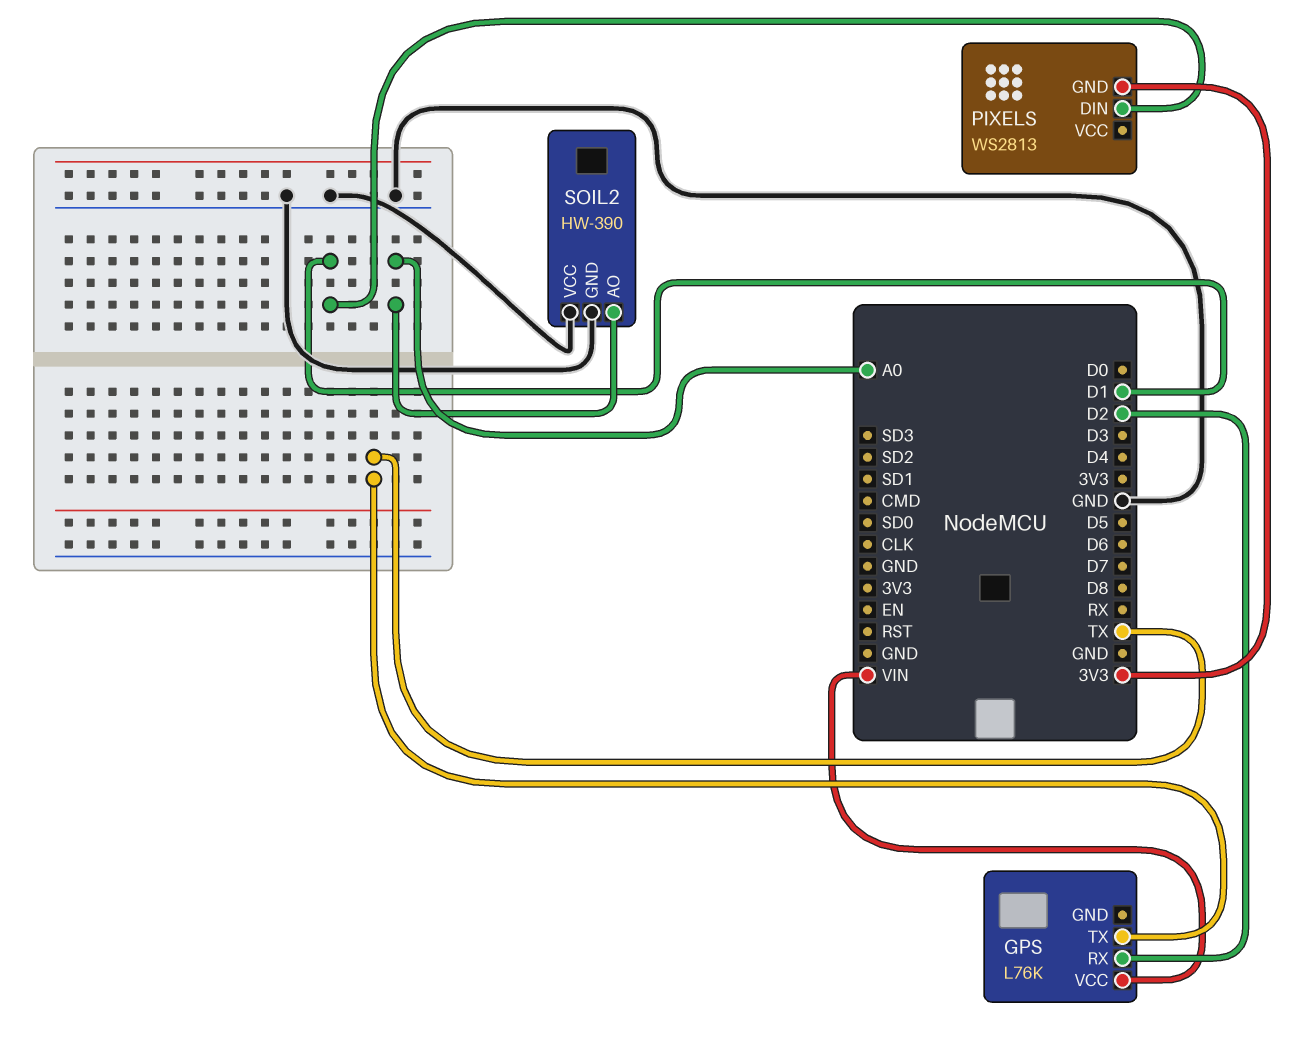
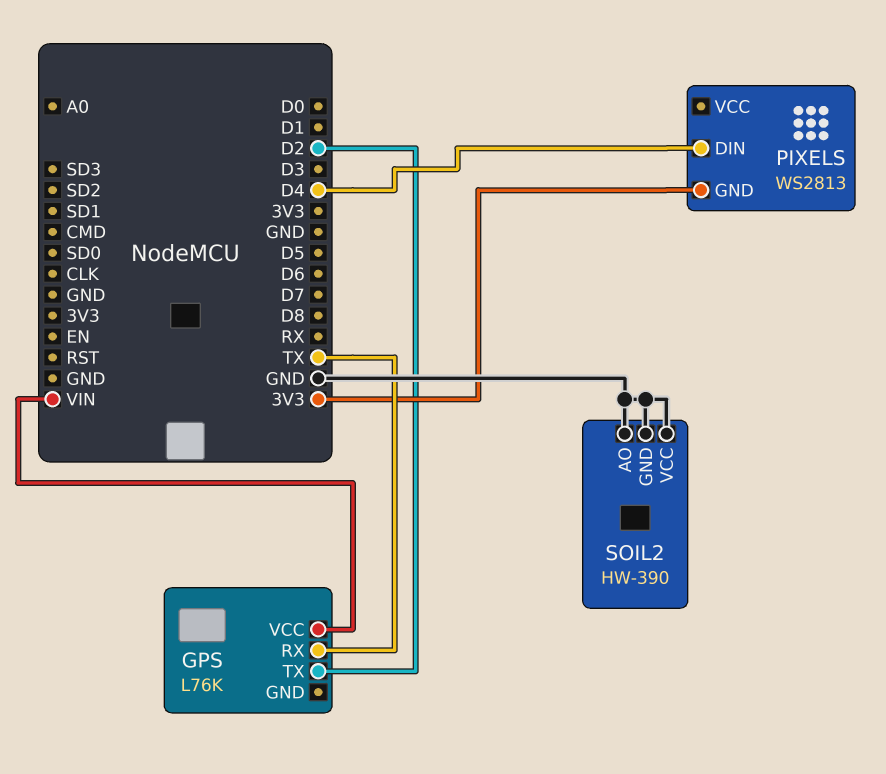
GPS pin RX: D2 -> TX
GPS pin TX: TX -> D2
PIXELS pin DIN: D1 -> D4
SOIL2 pin AO: A0 -> GND

